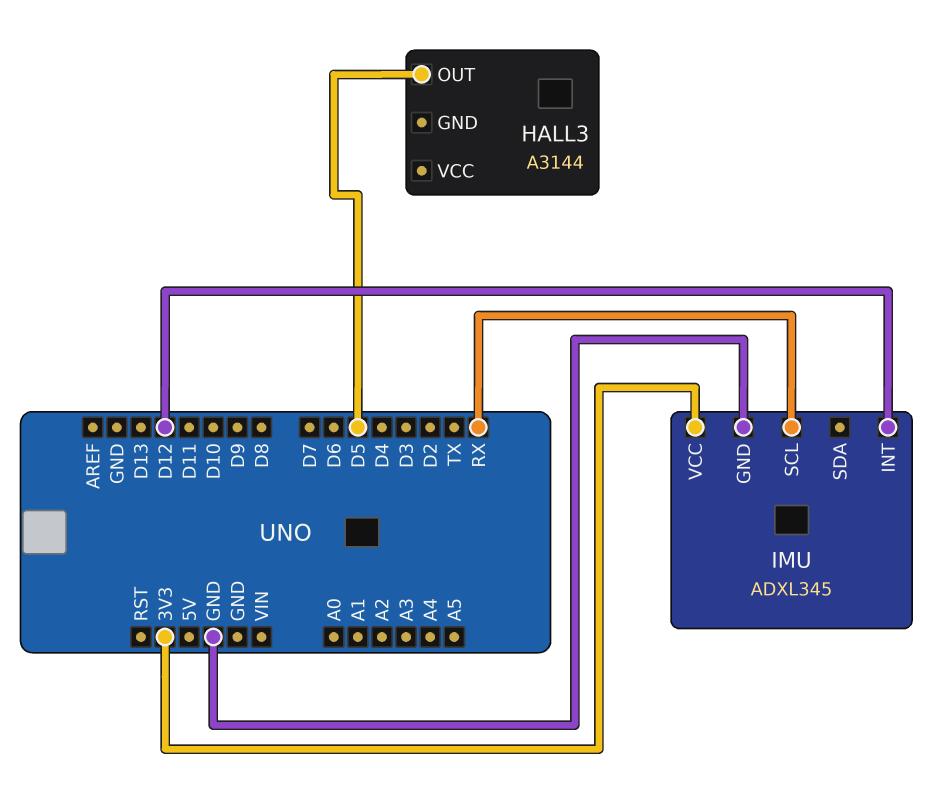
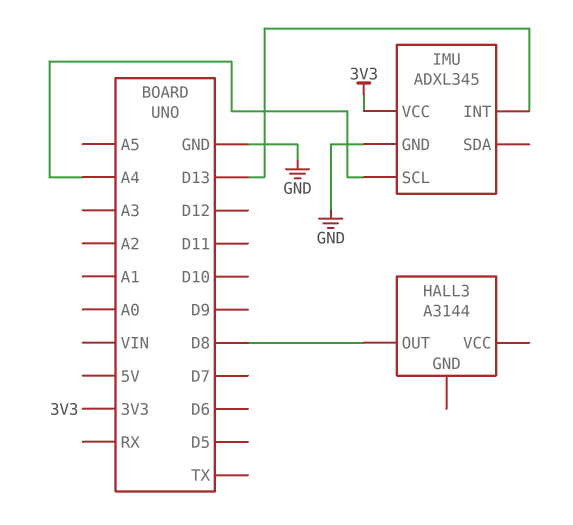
HALL3 pin OUT: D5 -> D8
IMU pin INT: D12 -> D13
IMU pin SCL: RX -> A4

